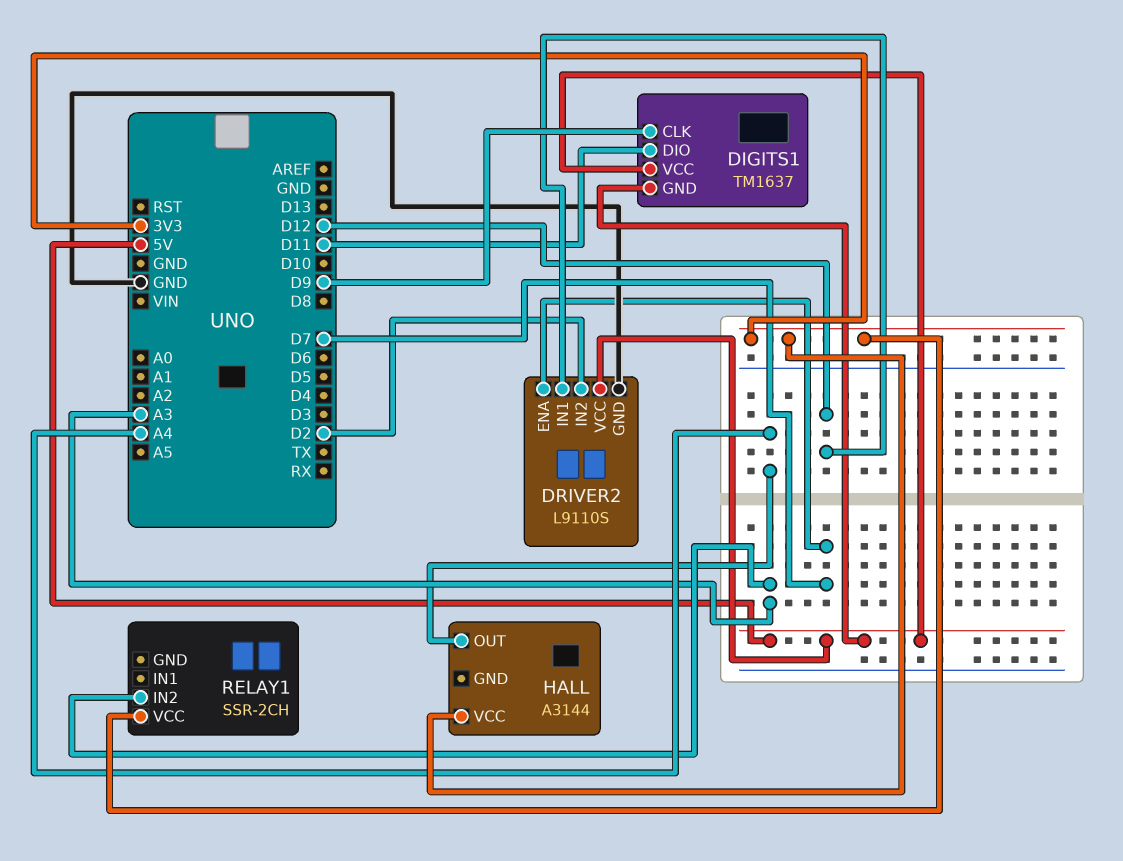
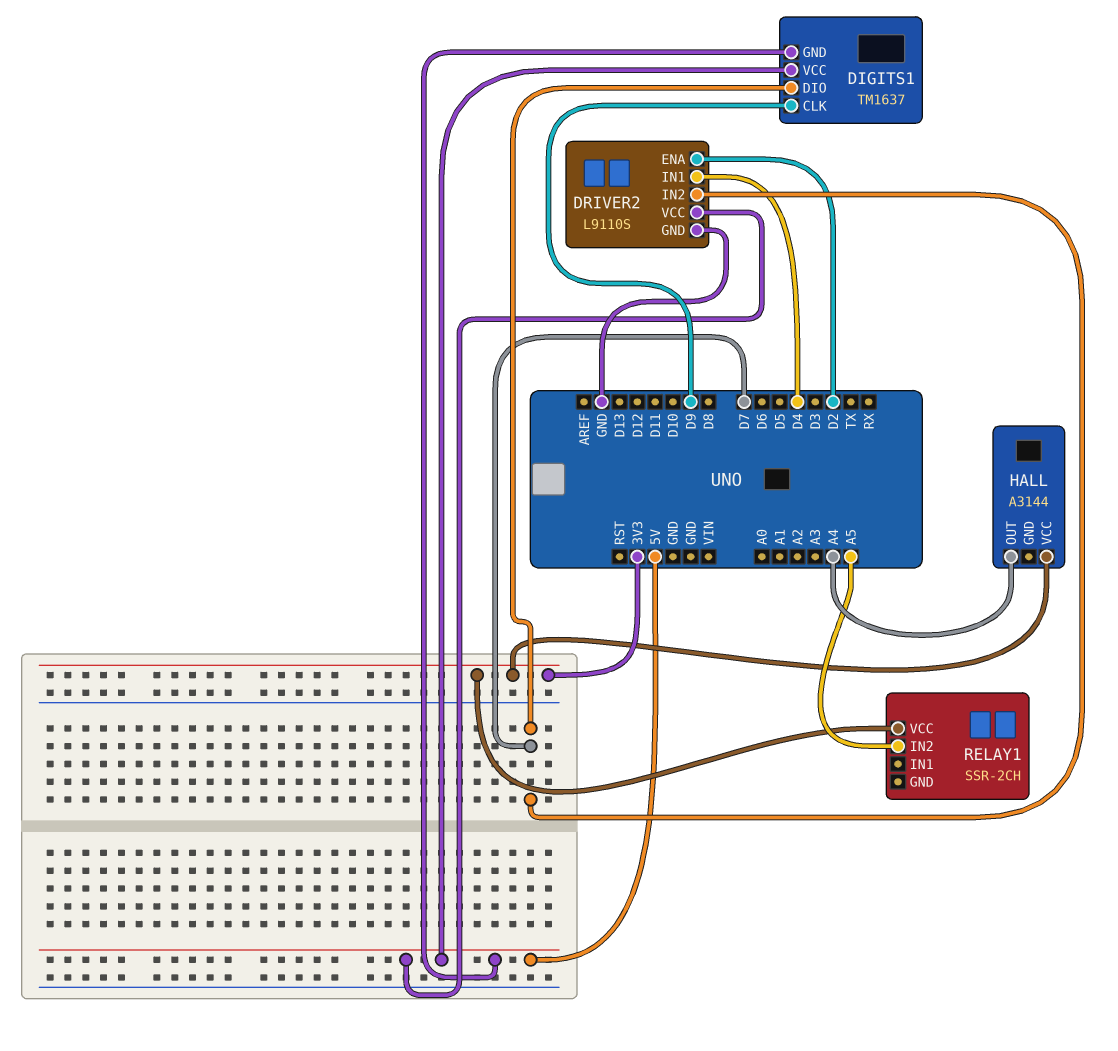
DIGITS1 pin DIO: D11 -> D7
DRIVER2 pin ENA: D7 -> D2
DRIVER2 pin IN1: D12 -> D4
DRIVER2 pin IN2: D2 -> D7
RELAY1 pin IN2: A3 -> A5

